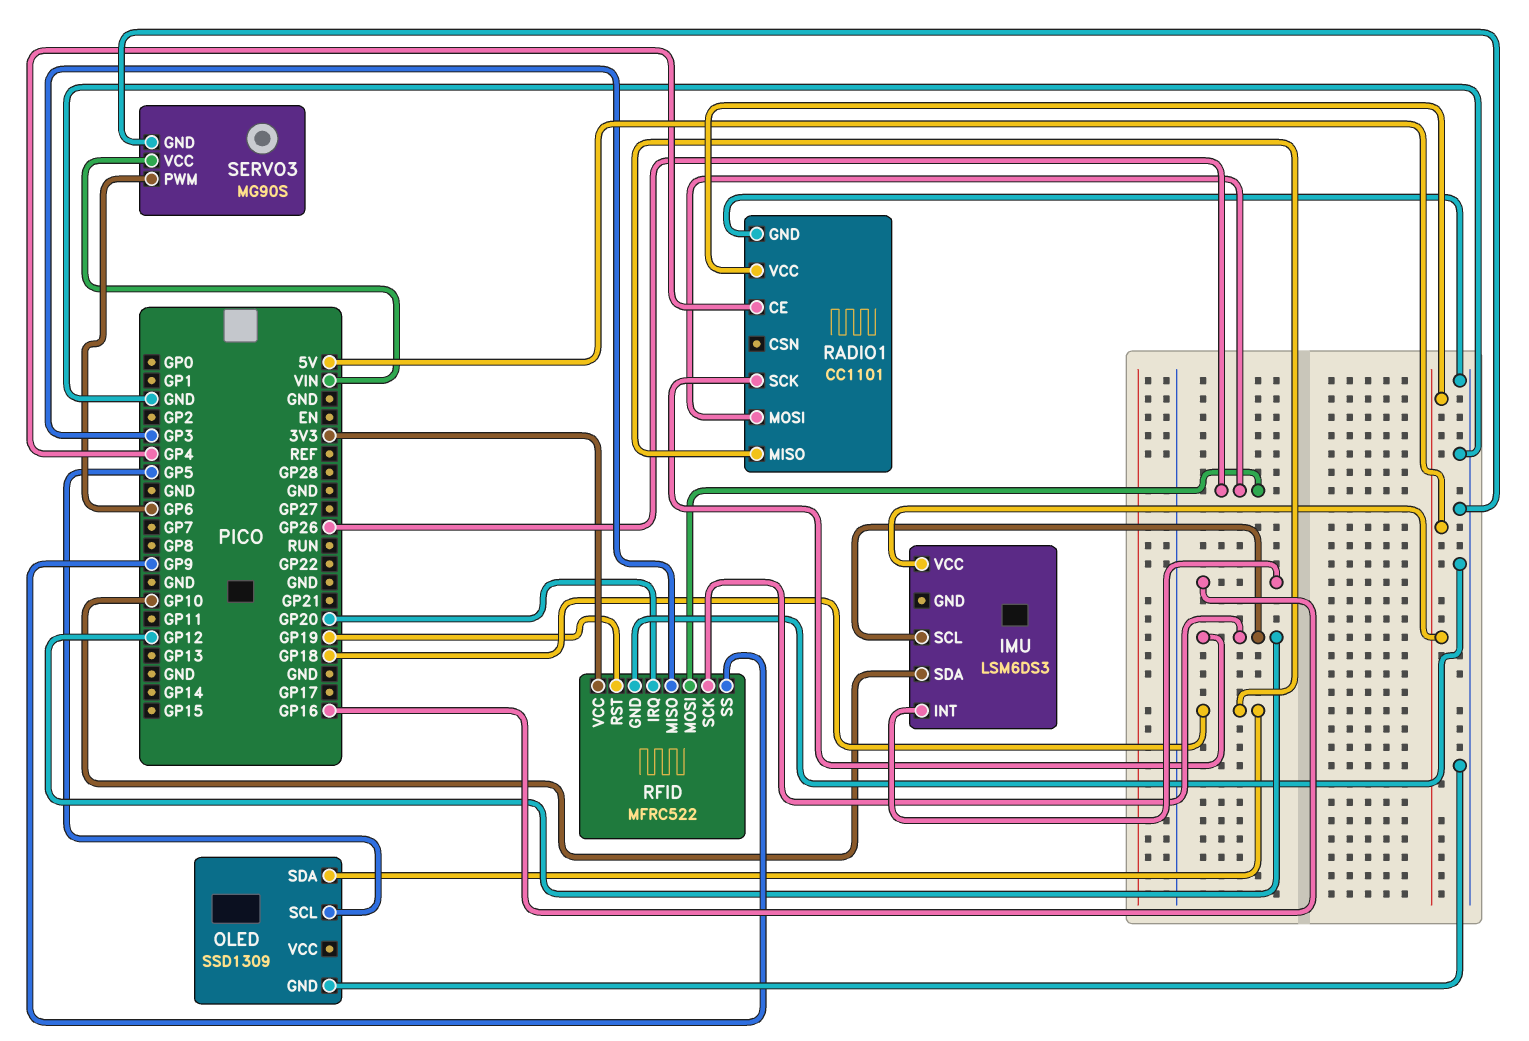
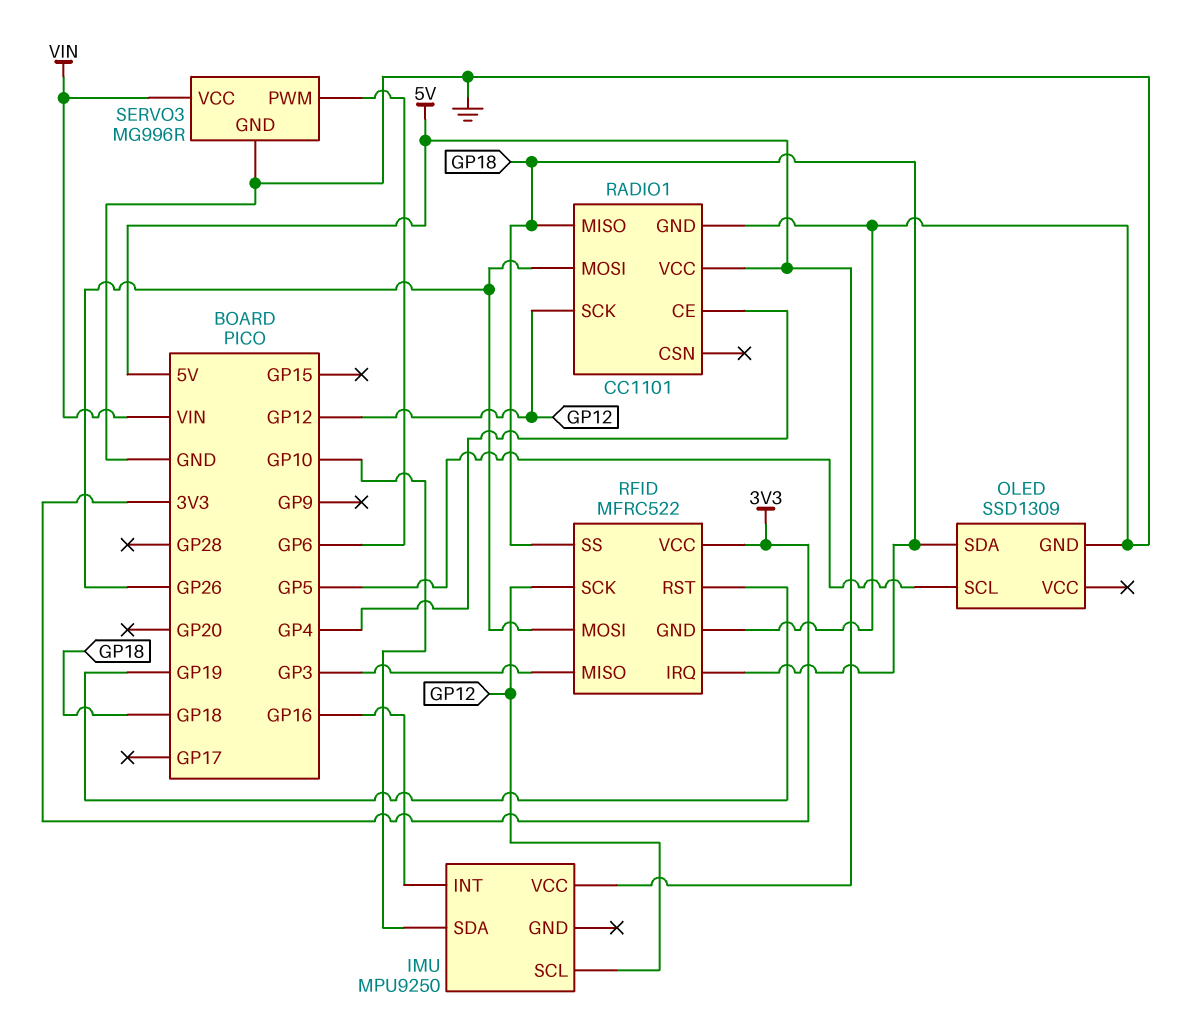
IMU: LSM6DS3 -> MPU9250
RFID pin IRQ: GP20 -> GP18
RFID pin SS: GP9 -> GP18
SERVO3: MG90S -> MG996R

